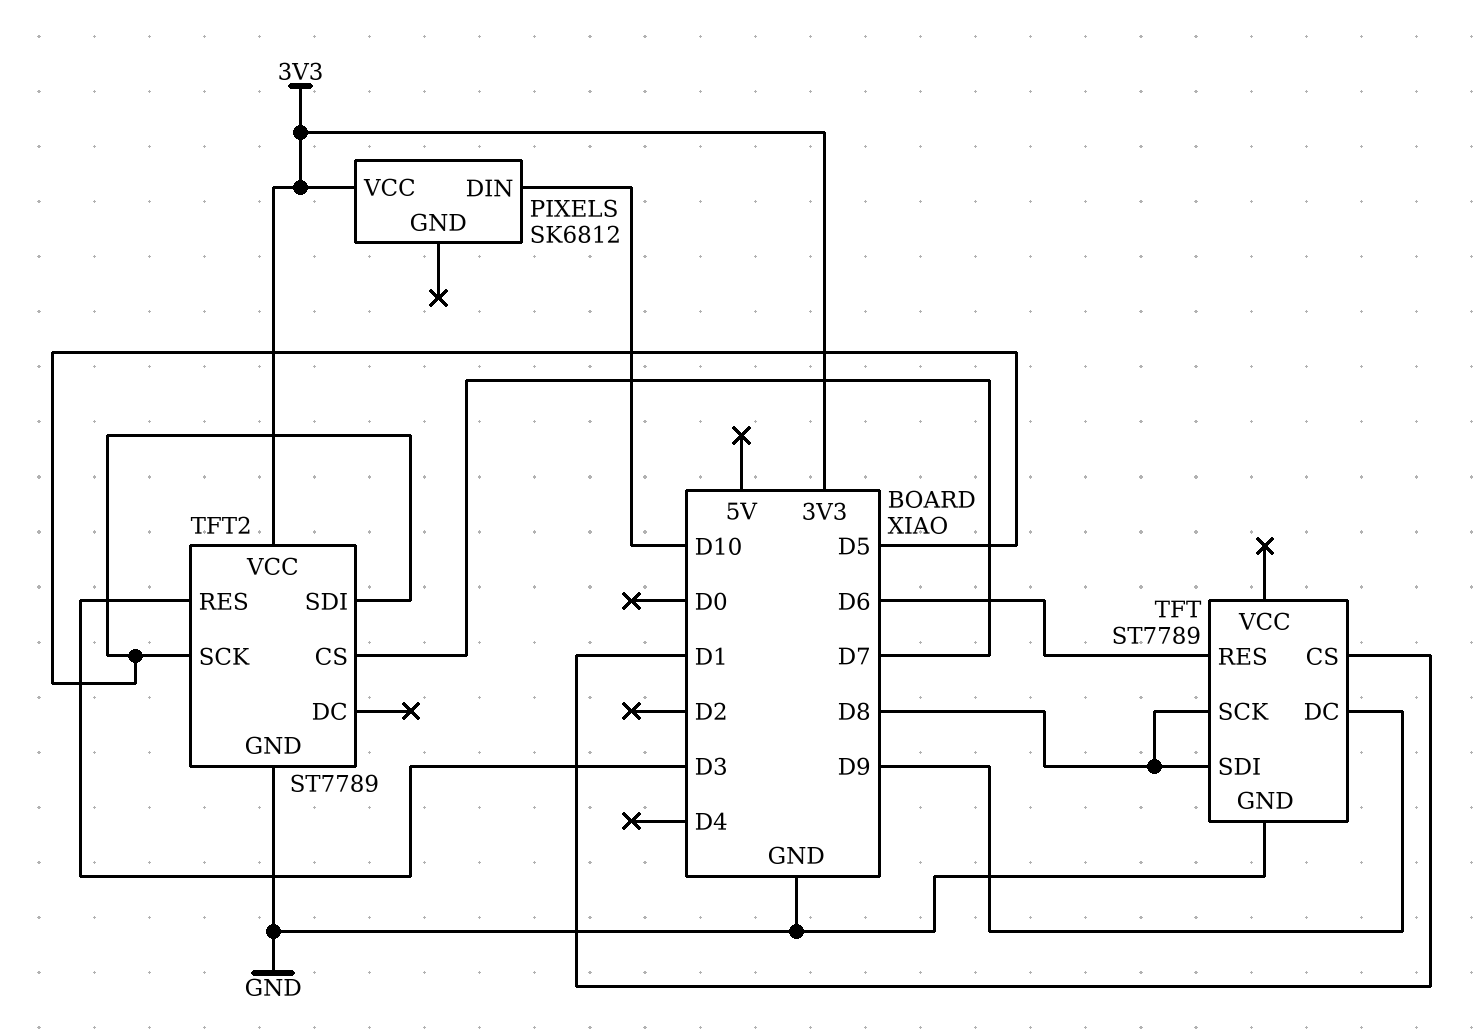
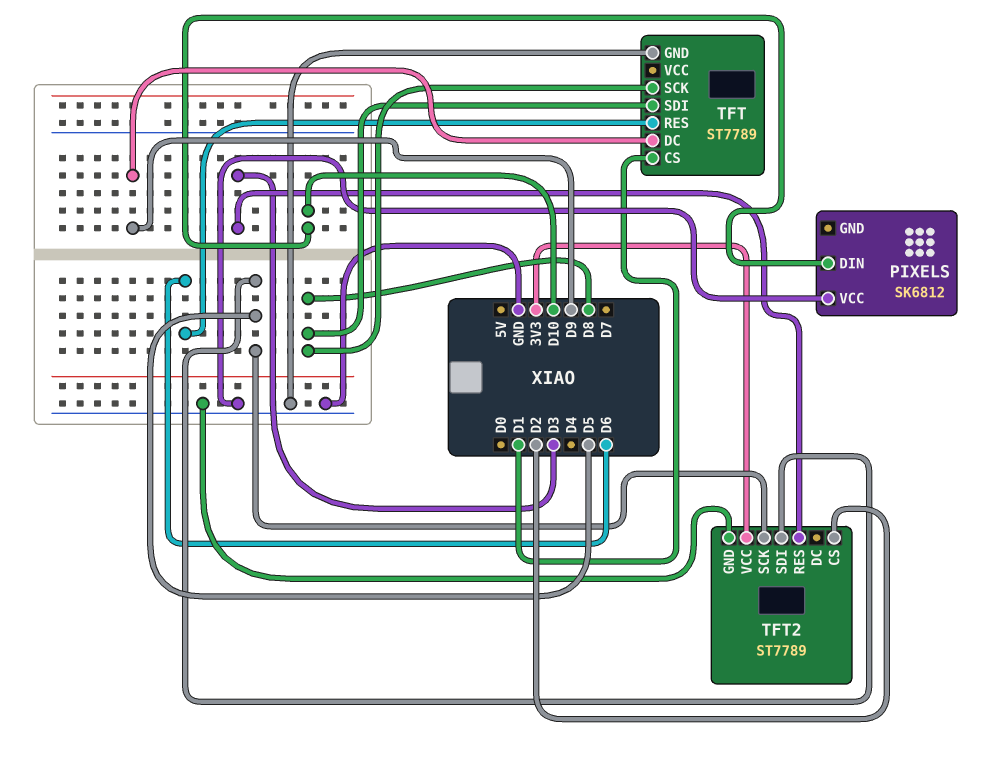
PIXELS pin VCC: 3V3 -> GND
TFT2 pin CS: D7 -> D2

